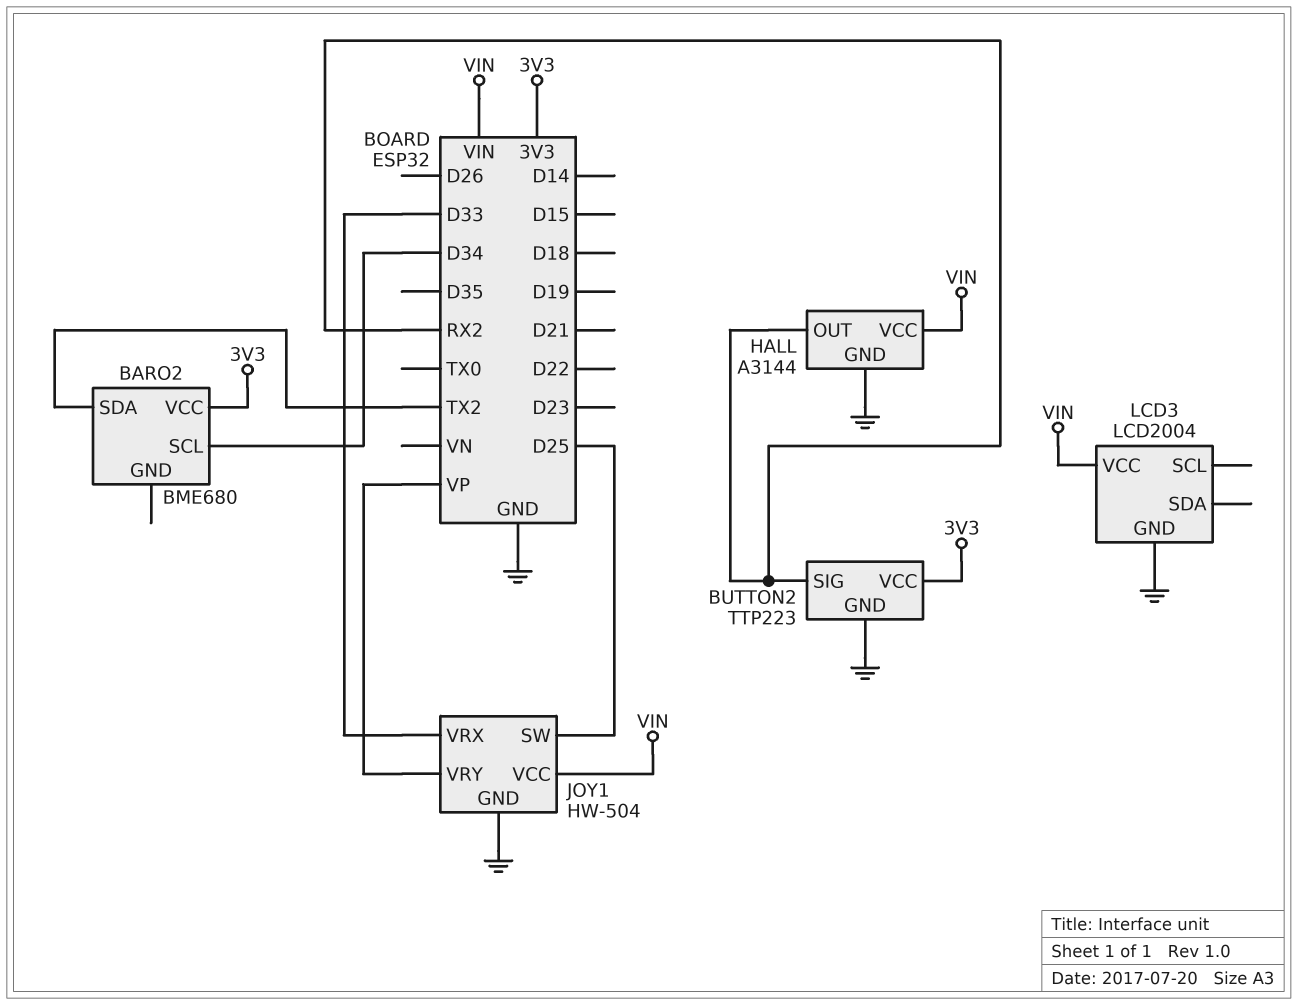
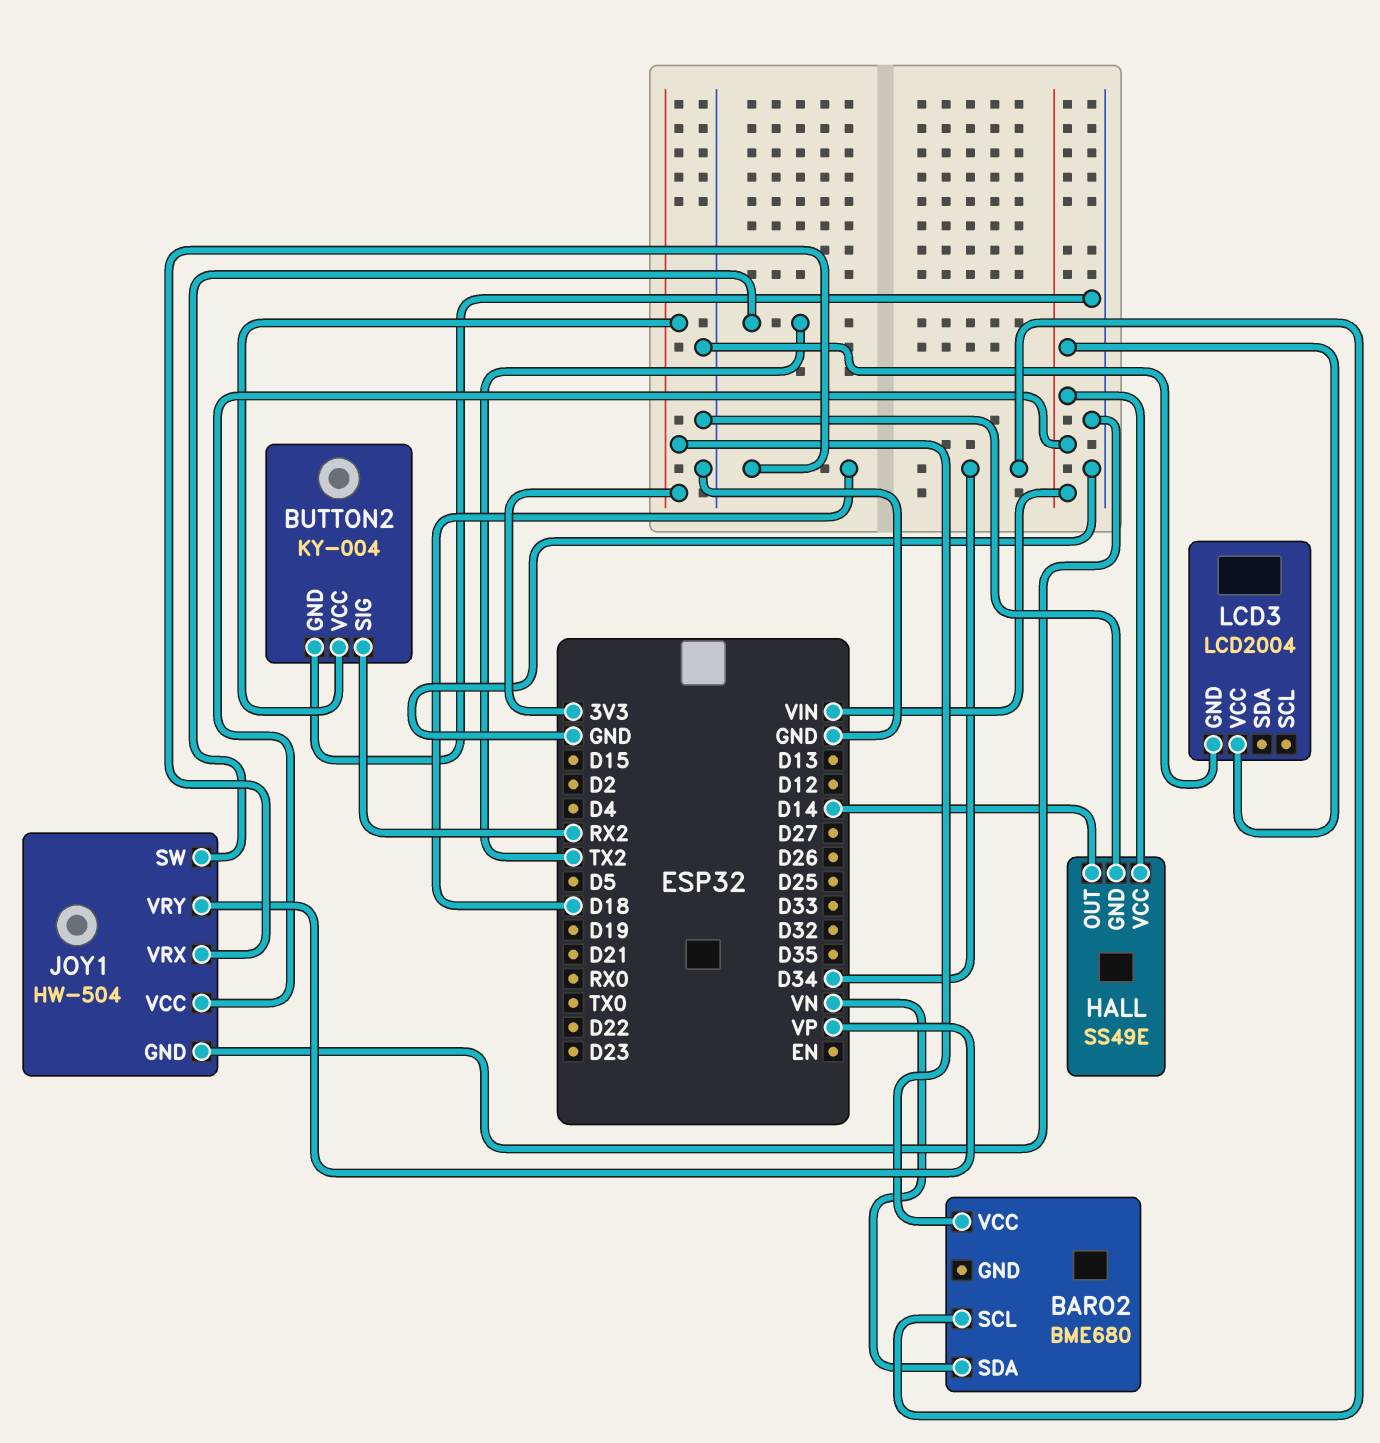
BARO2 pin SDA: TX2 -> VN
BUTTON2: TTP223 -> KY-004
HALL: A3144 -> SS49E
HALL pin OUT: RX2 -> D14
JOY1 pin SW: D25 -> TX2
JOY1 pin VRX: D33 -> D18

